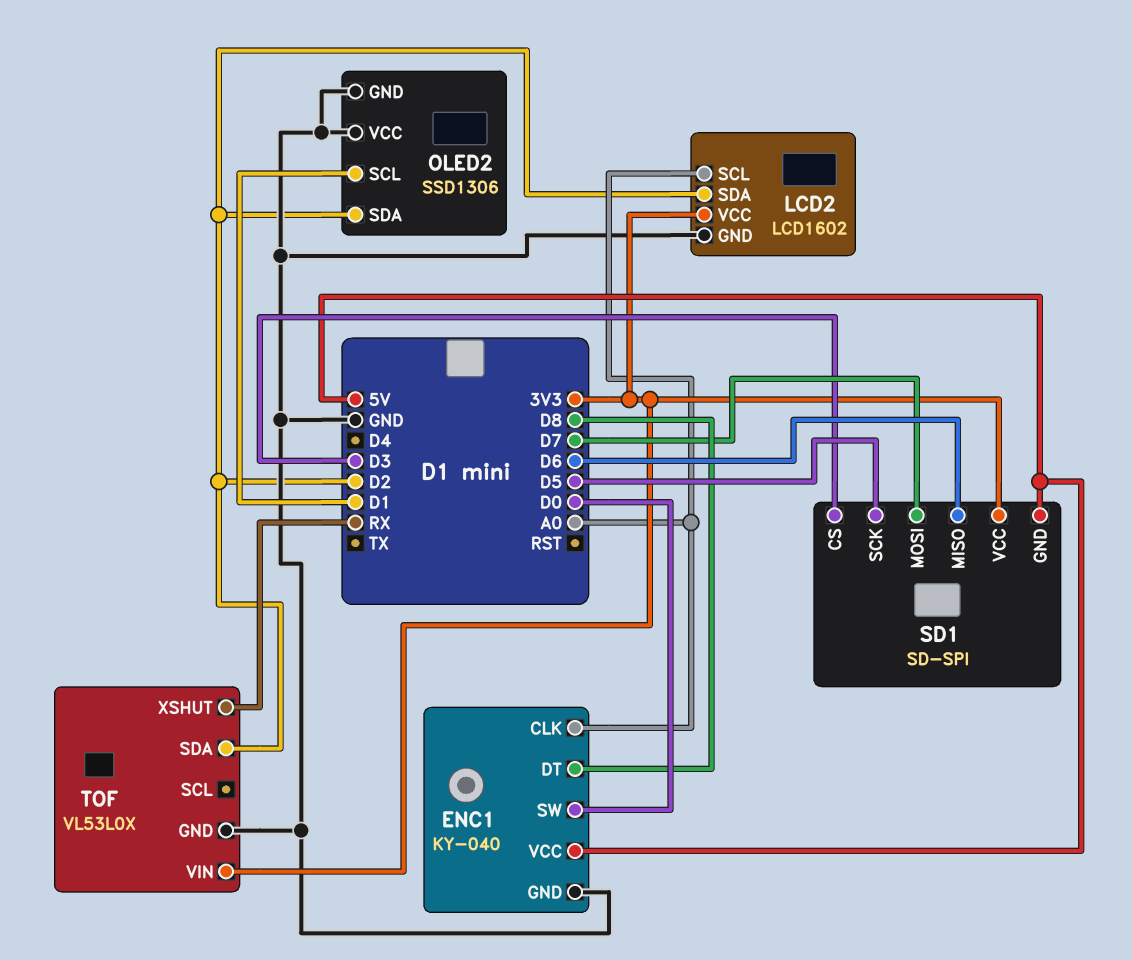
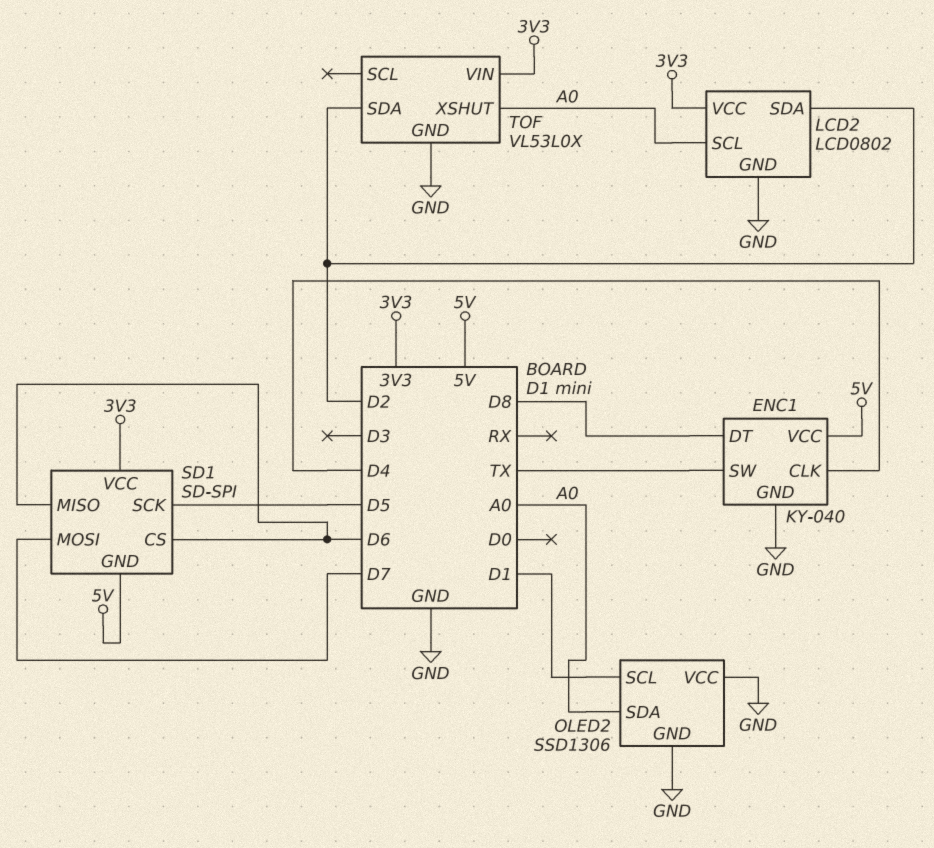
ENC1 pin CLK: A0 -> D4
ENC1 pin SW: D0 -> TX
LCD2: LCD1602 -> LCD0802
OLED2 pin SDA: D2 -> A0
SD1 pin CS: D3 -> D6
TOF pin XSHUT: RX -> A0

